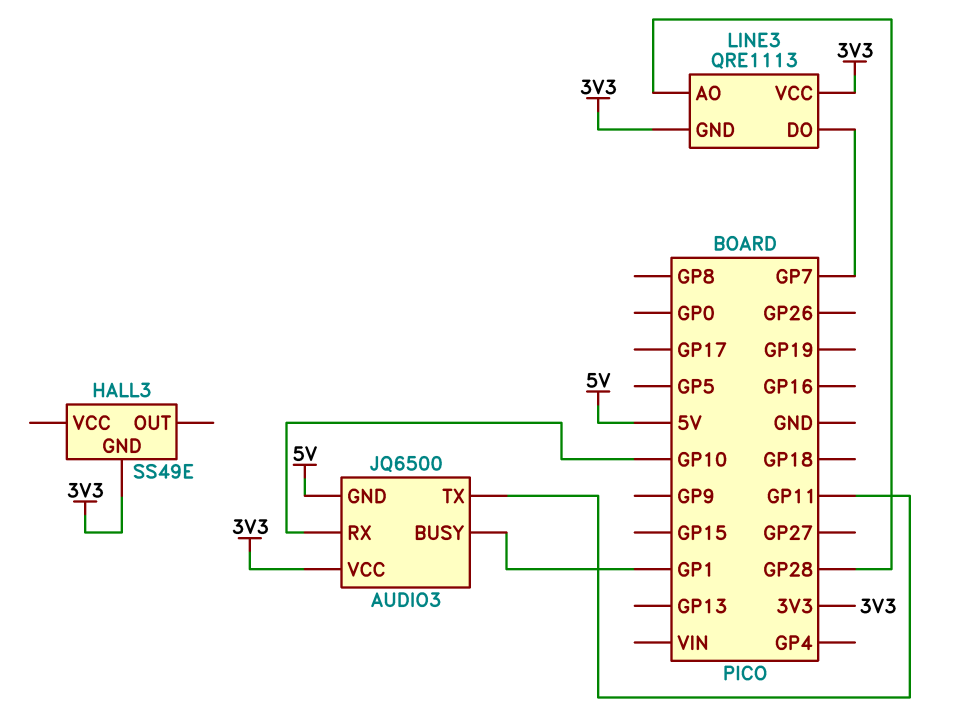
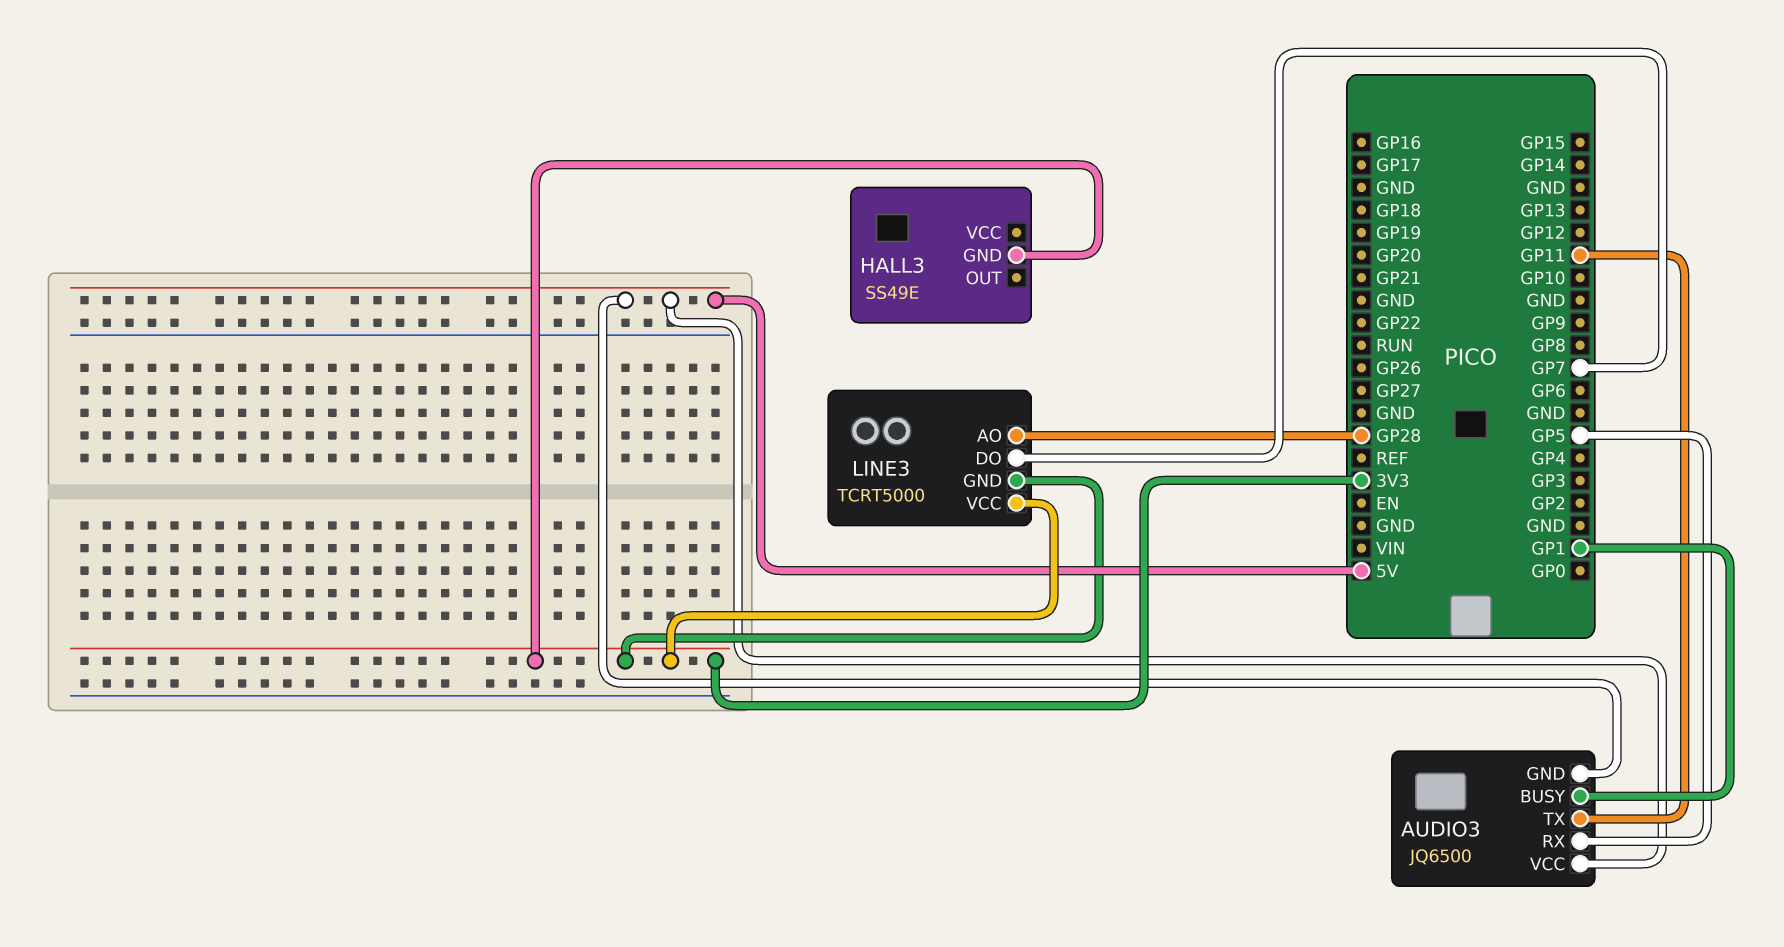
AUDIO3 pin RX: GP10 -> GP5
AUDIO3 pin VCC: 3V3 -> 5V
LINE3: QRE1113 -> TCRT5000

